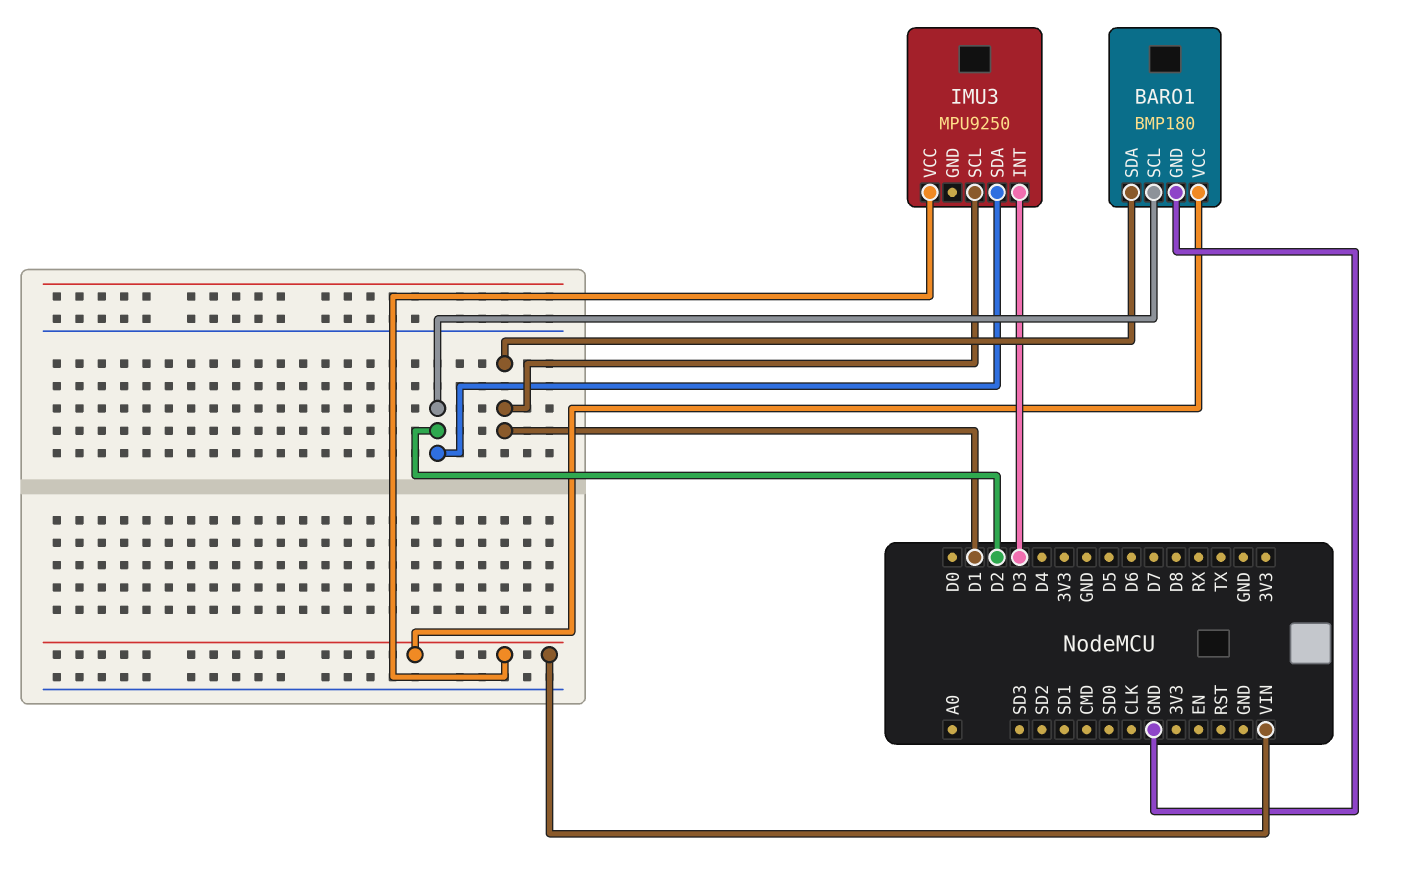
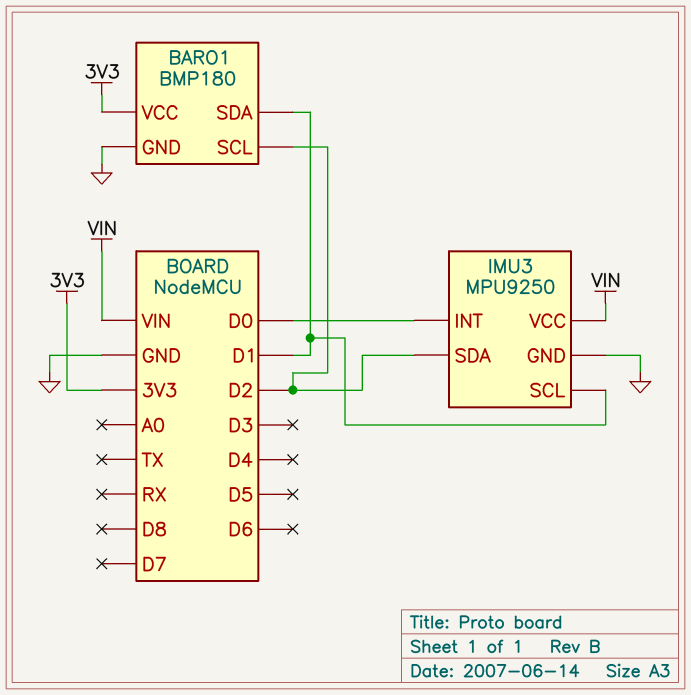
BARO1 pin VCC: VIN -> 3V3
IMU3 pin GND: none -> GND
IMU3 pin INT: D3 -> D0

